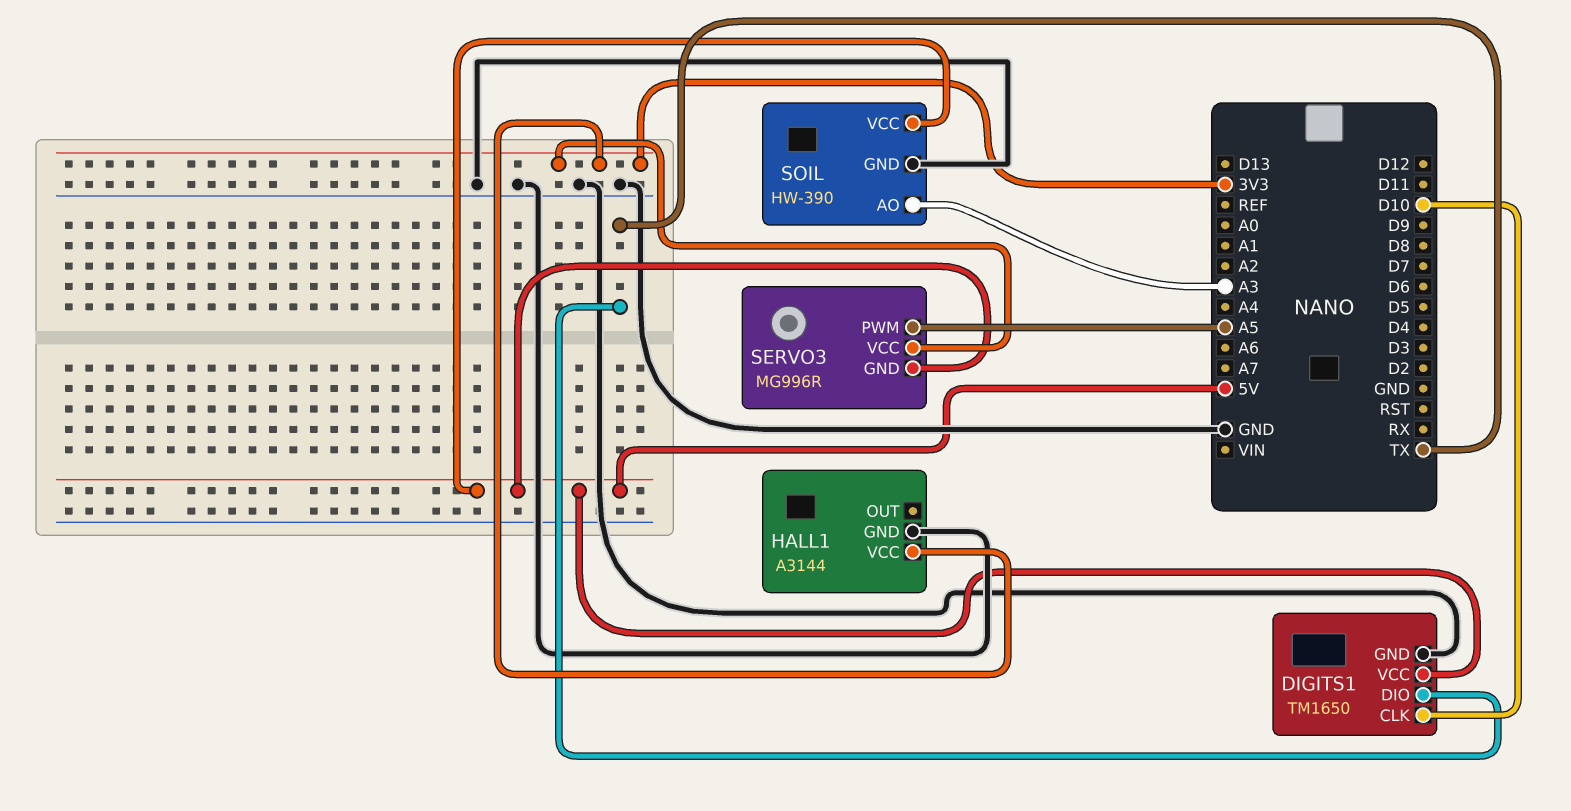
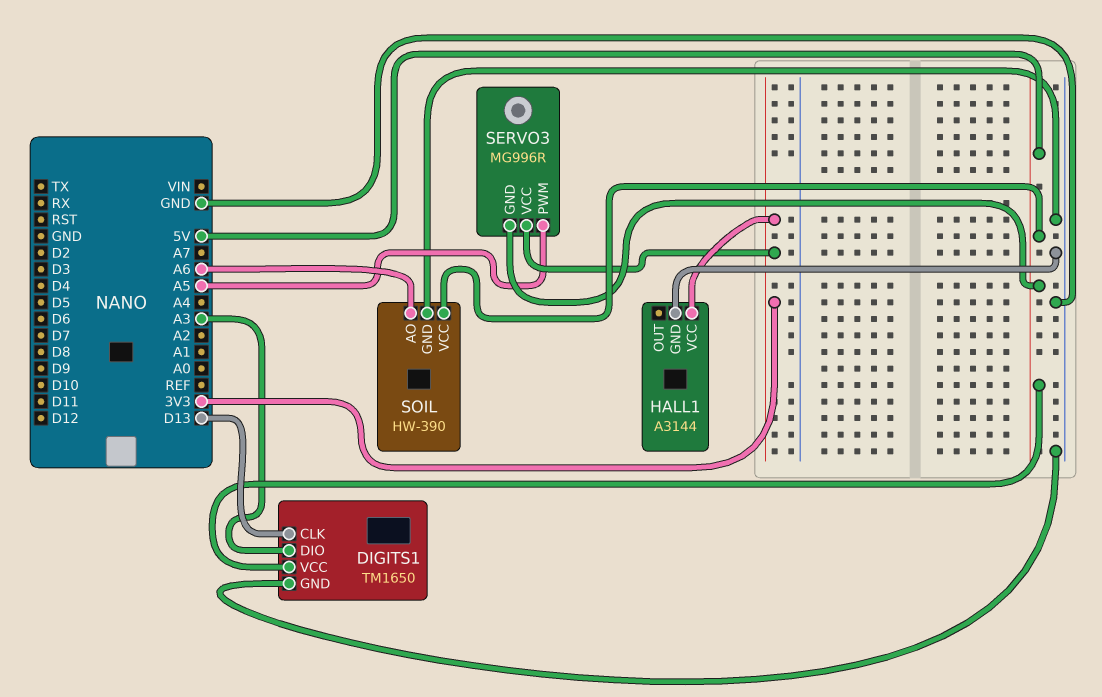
DIGITS1 pin CLK: D10 -> D13
DIGITS1 pin DIO: TX -> A3
SOIL pin AO: A3 -> A6

